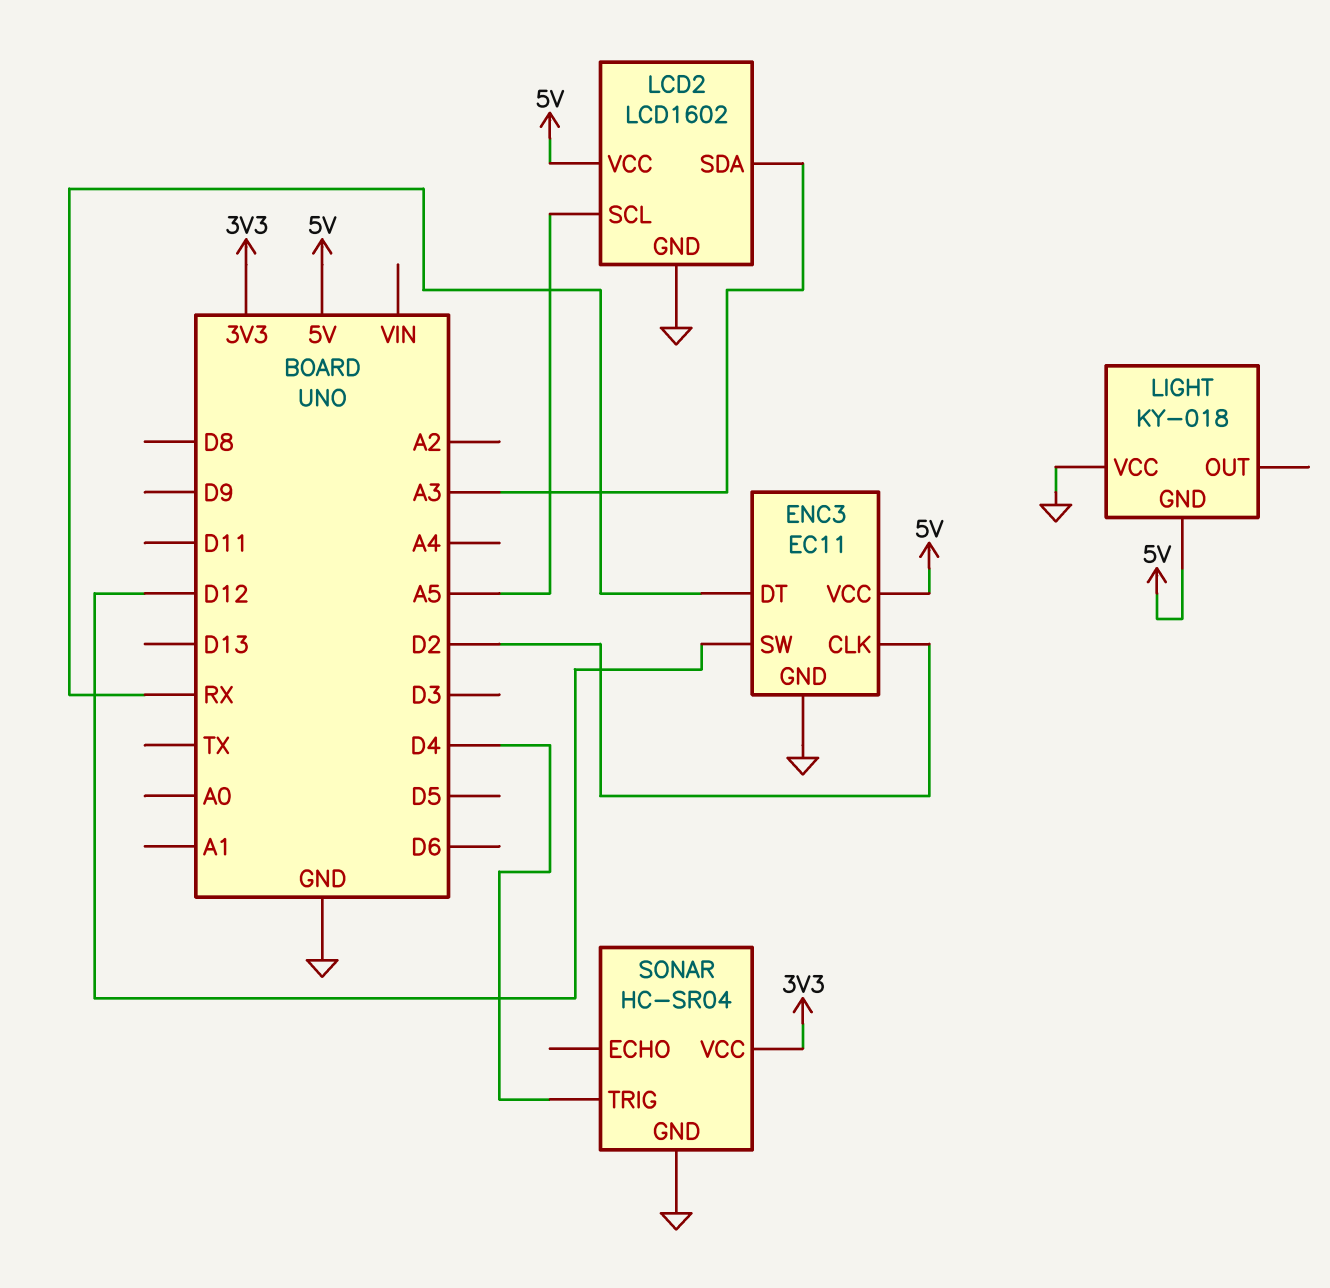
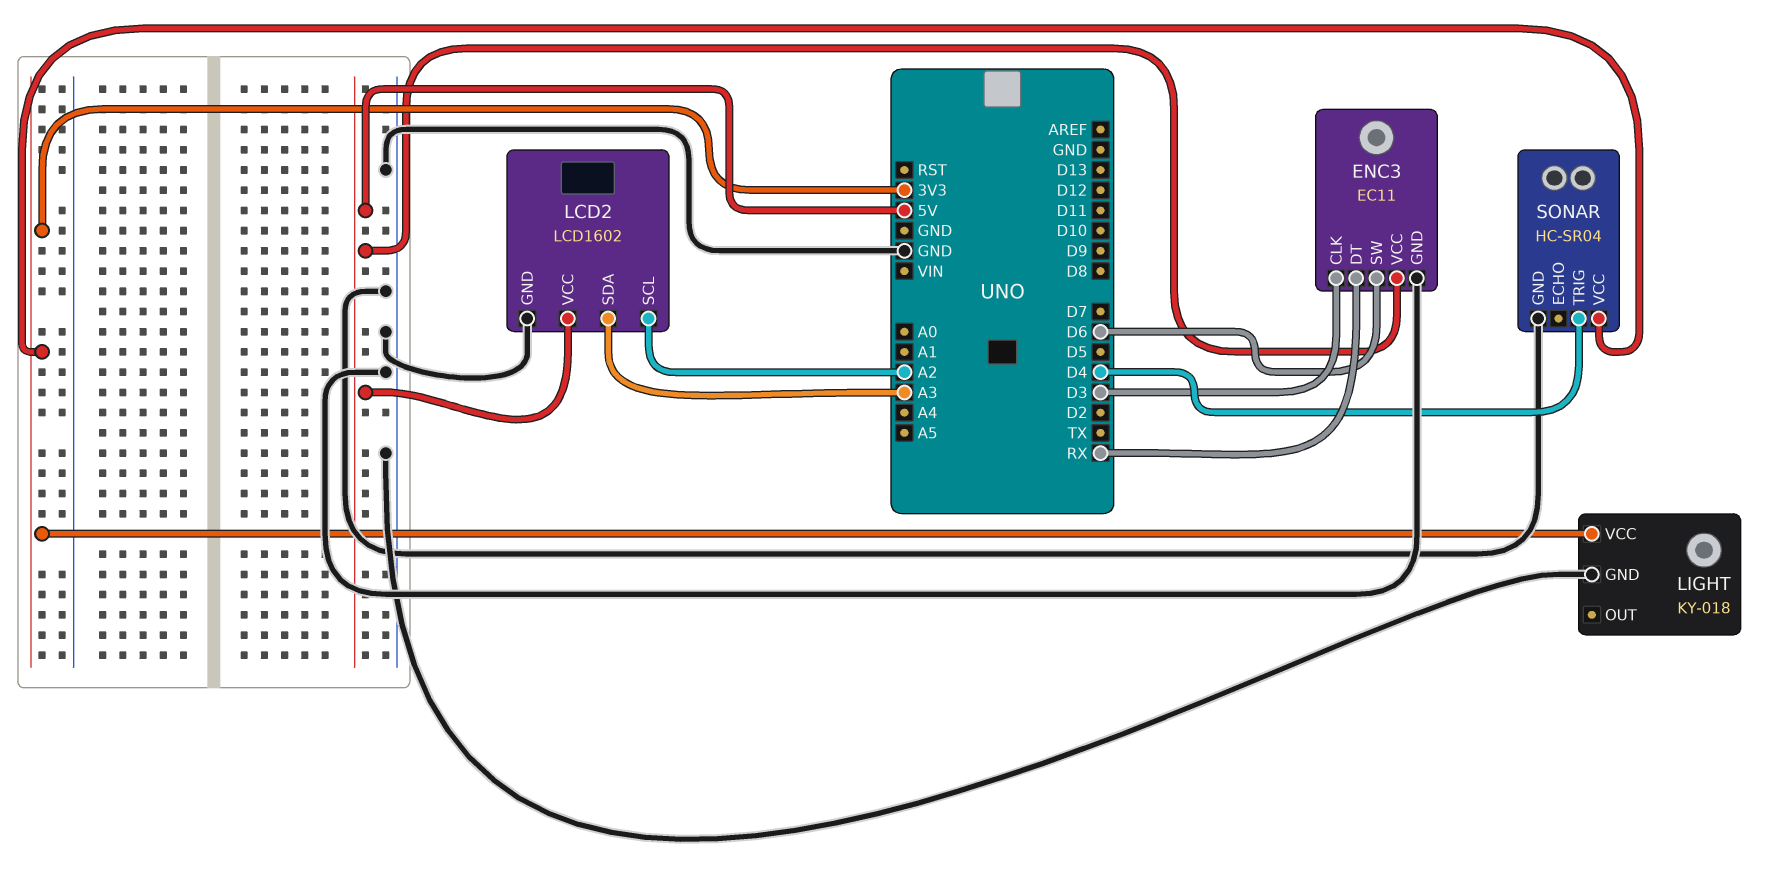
ENC3 pin CLK: D2 -> D3
ENC3 pin SW: D12 -> D6
LCD2 pin SCL: A5 -> A2
LIGHT pin GND: 5V -> GND
LIGHT pin VCC: GND -> 3V3

